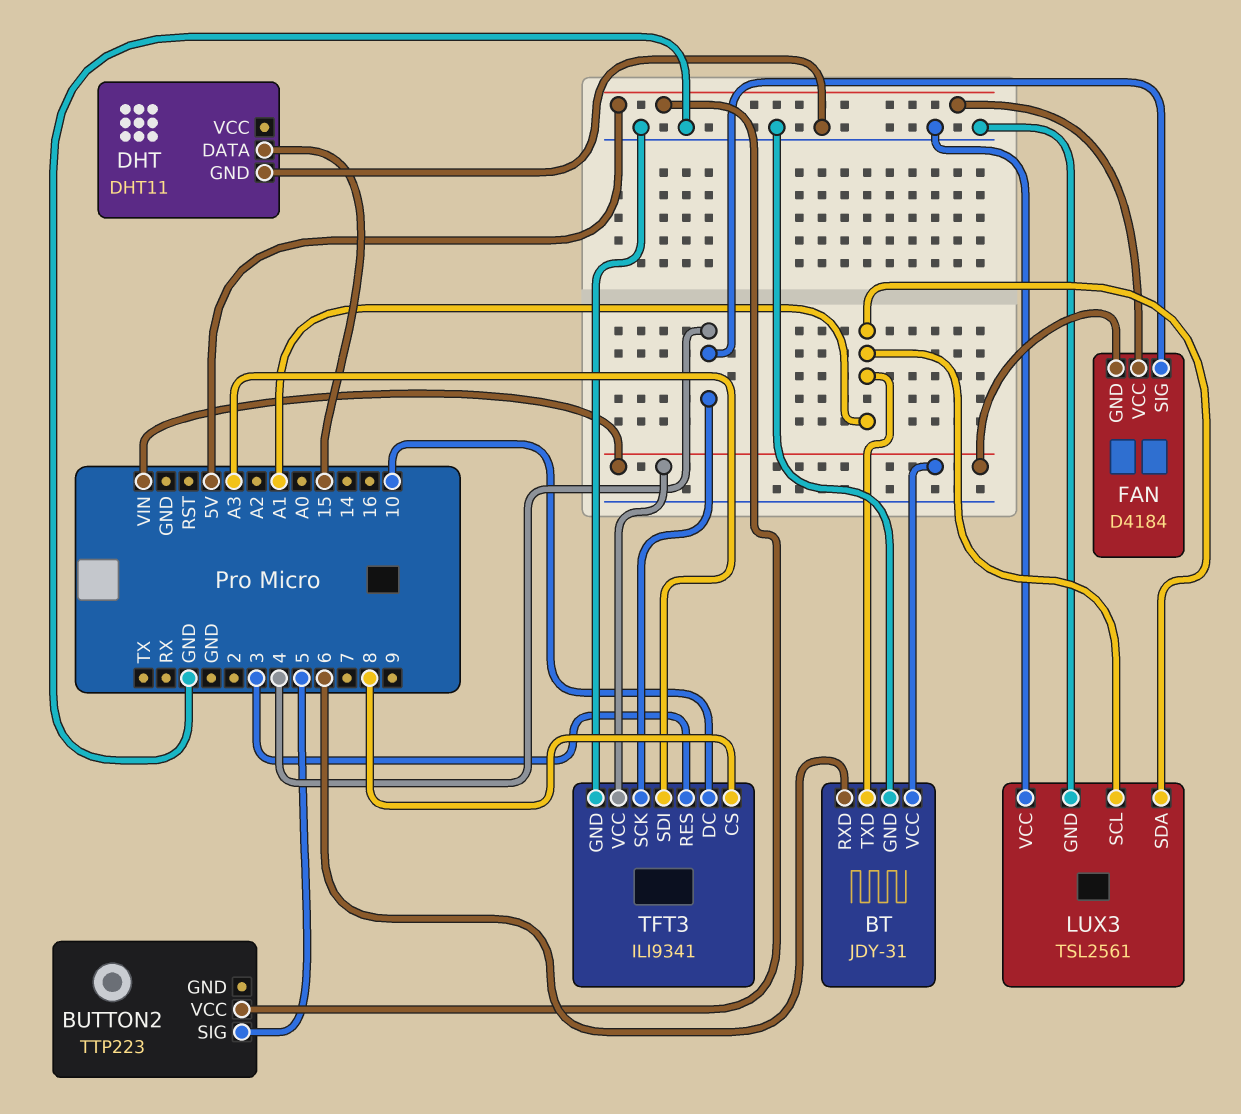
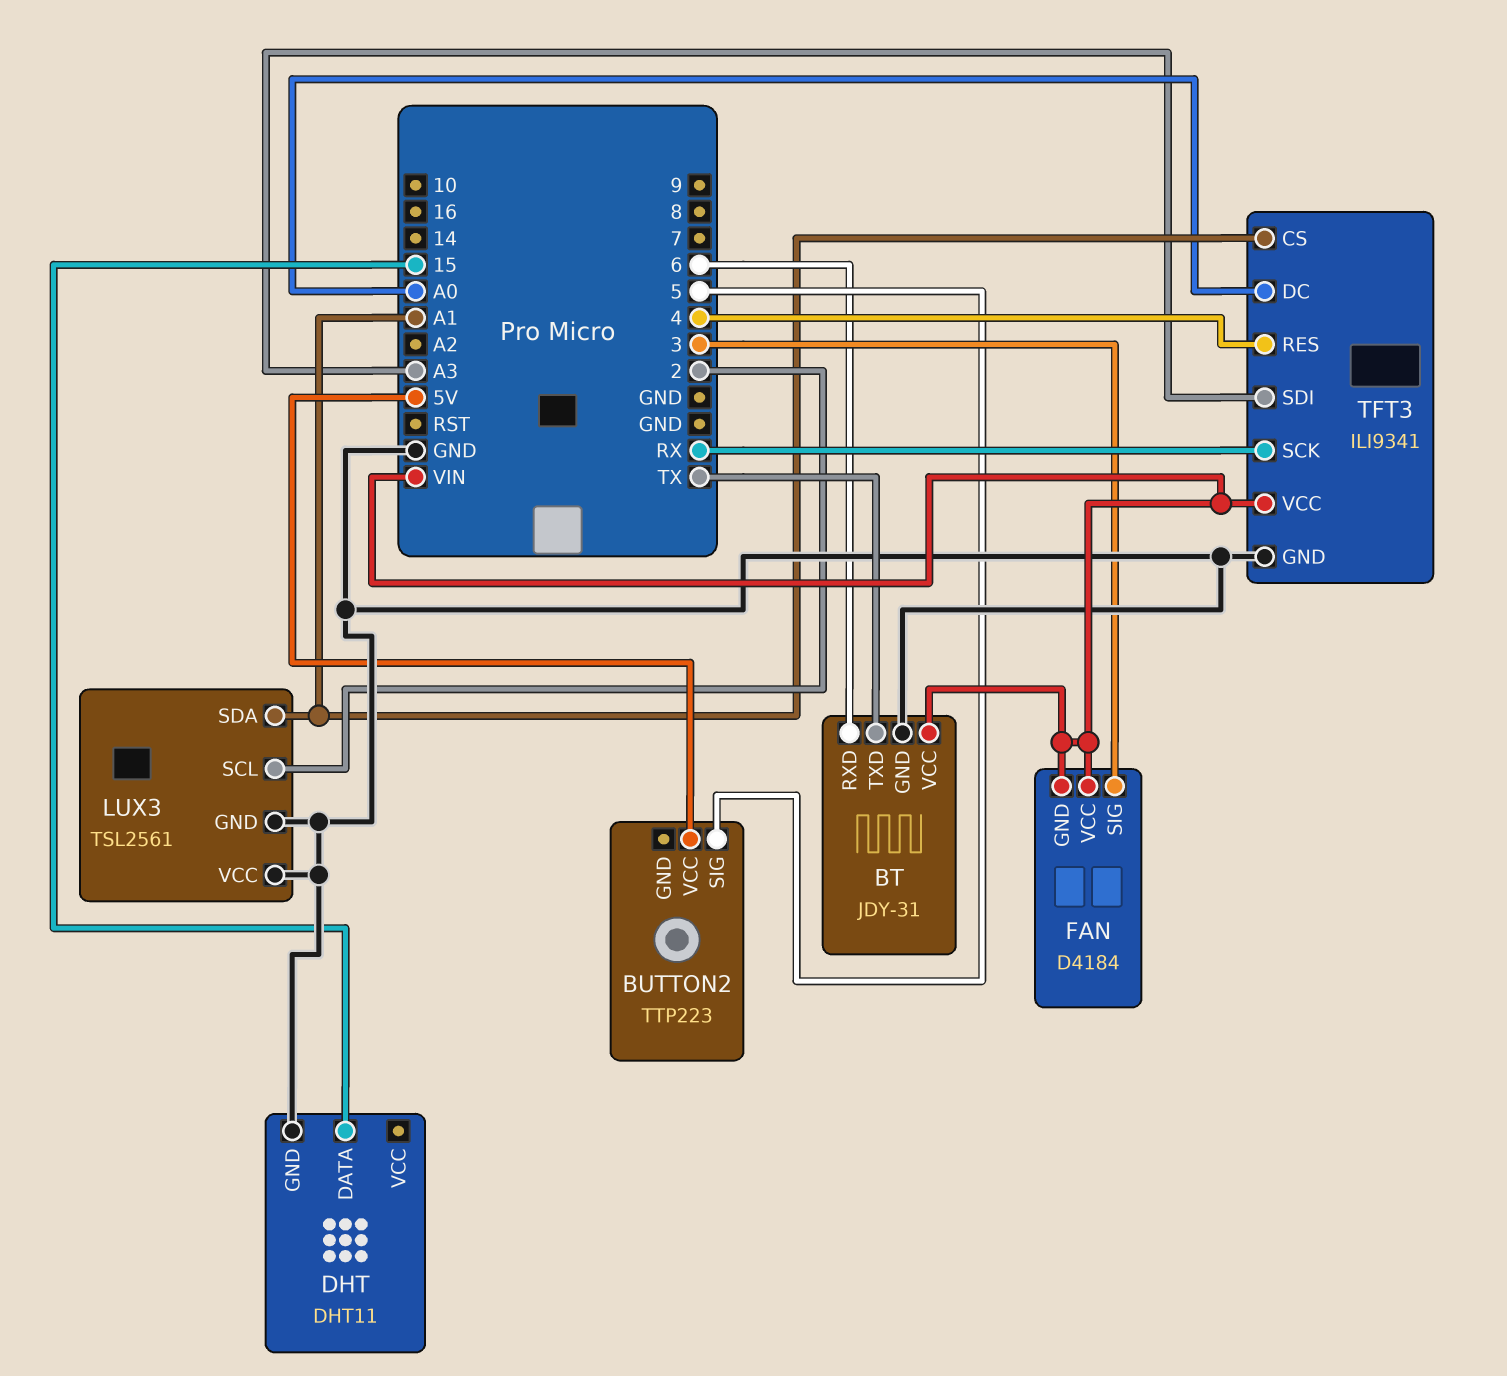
BT pin TXD: A1 -> TX
FAN pin SIG: 4 -> 3
FAN pin VCC: 5V -> VIN
LUX3 pin SCL: A1 -> 2
TFT3 pin CS: 8 -> A1
TFT3 pin DC: 10 -> A0
TFT3 pin RES: 3 -> 4
TFT3 pin SCK: 4 -> RX

